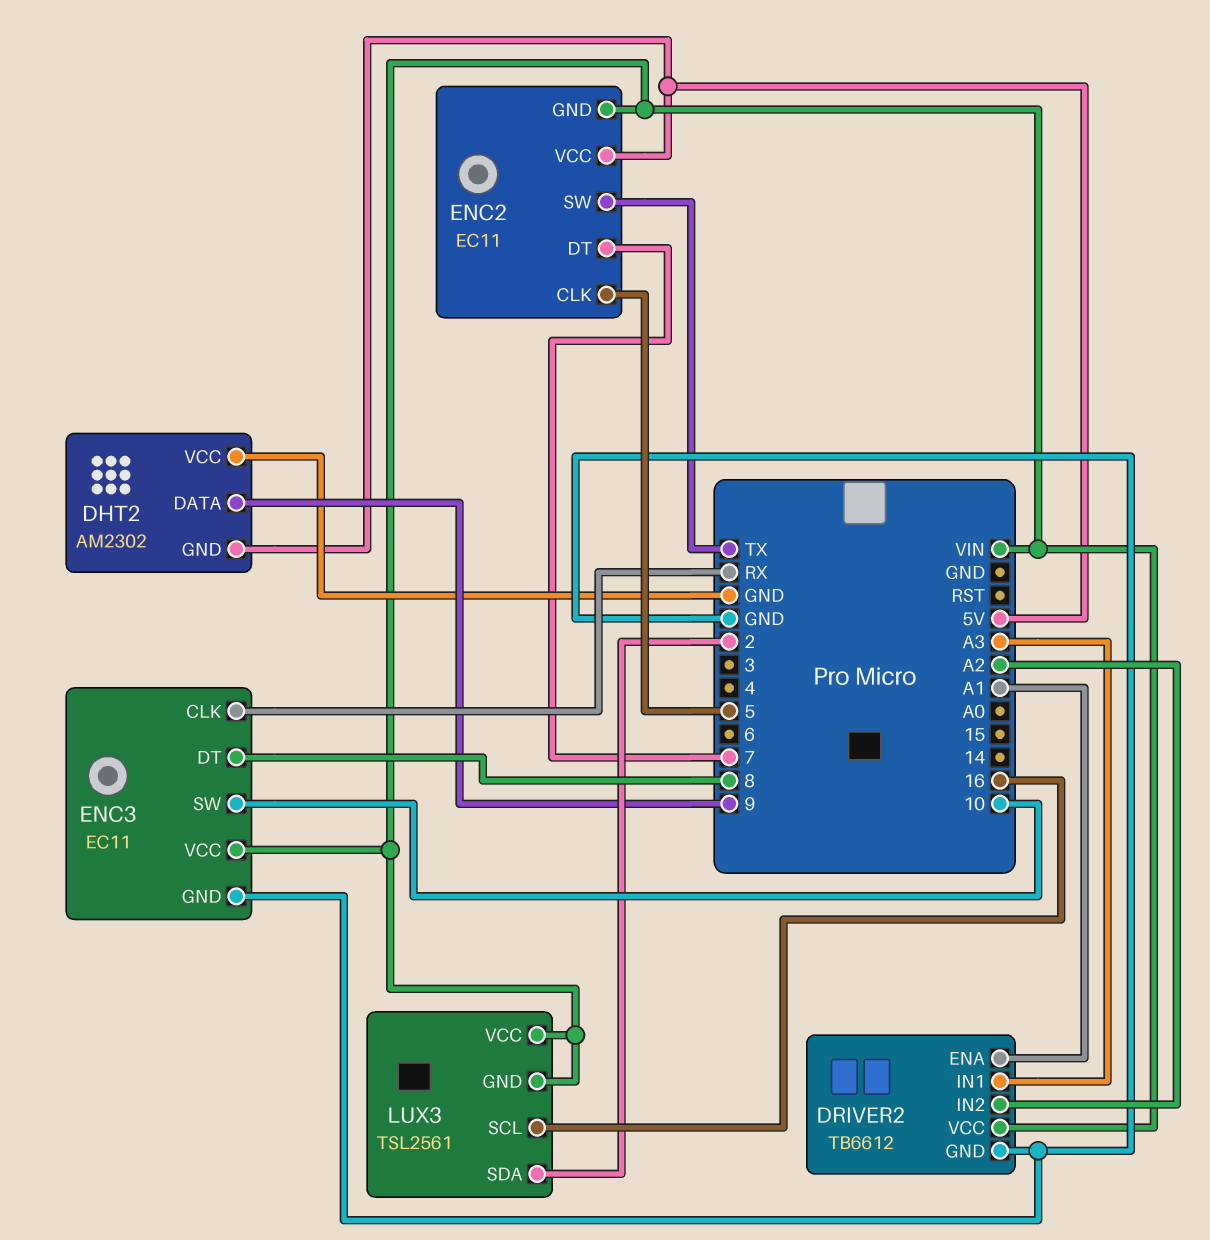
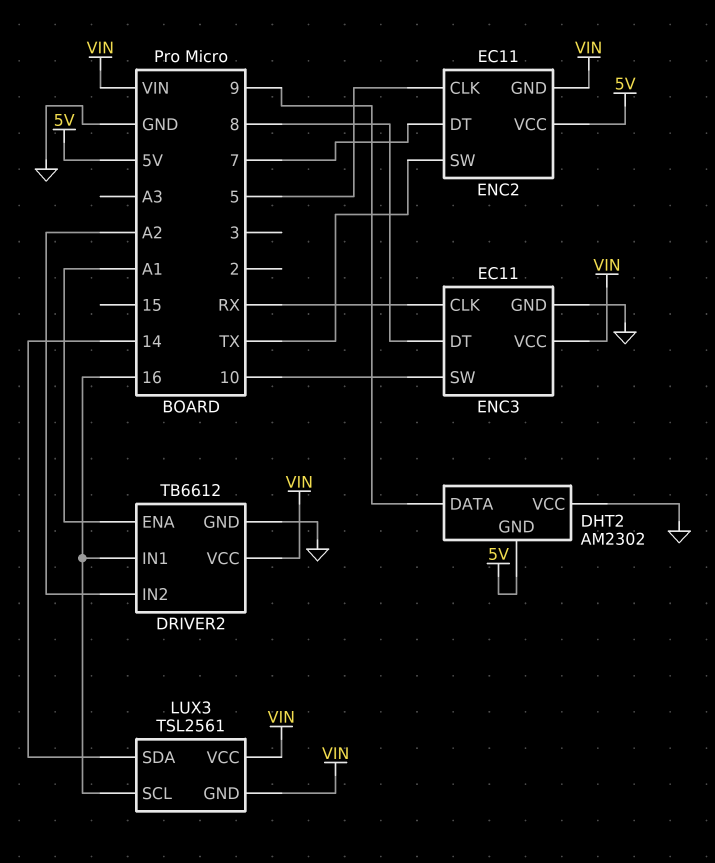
DRIVER2 pin IN1: A3 -> 16
LUX3 pin SDA: 2 -> 14

